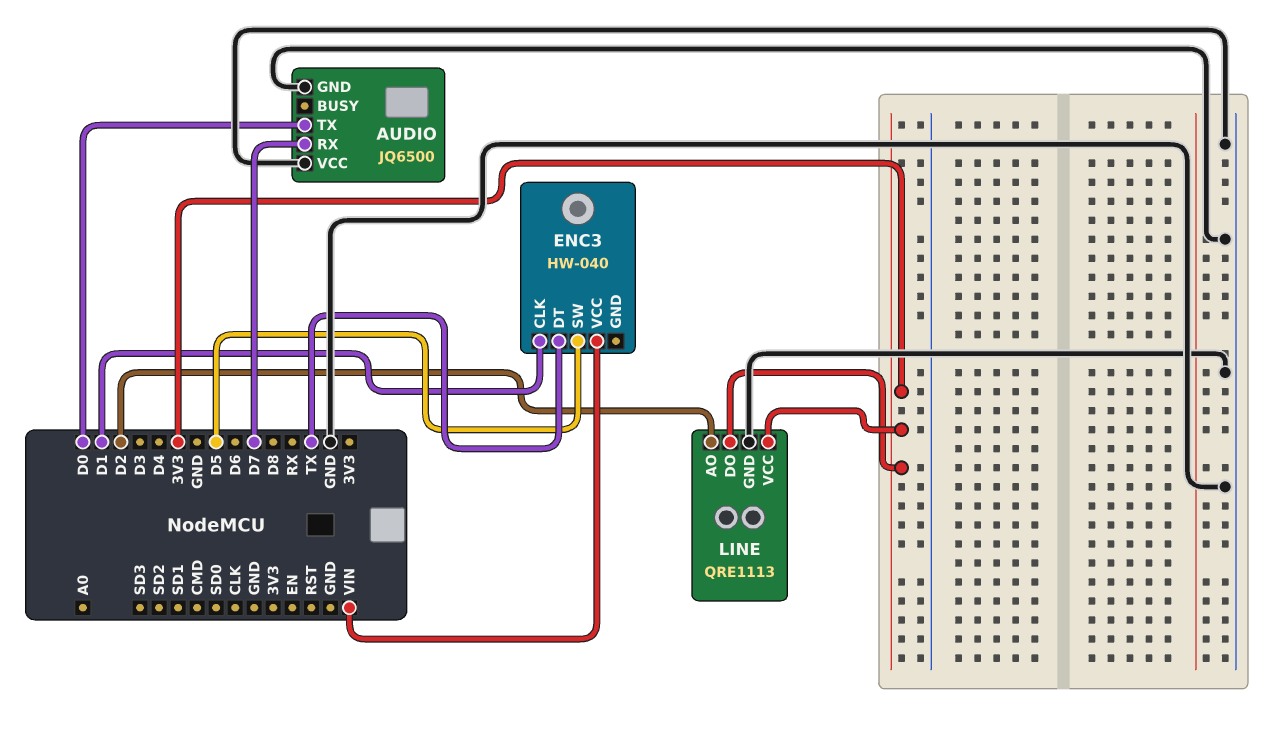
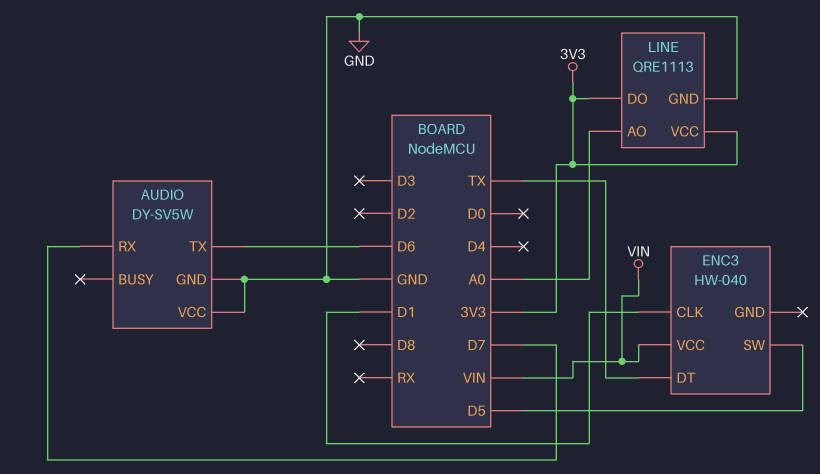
AUDIO: JQ6500 -> DY-SV5W
AUDIO pin TX: D0 -> D6
LINE pin AO: D2 -> A0

